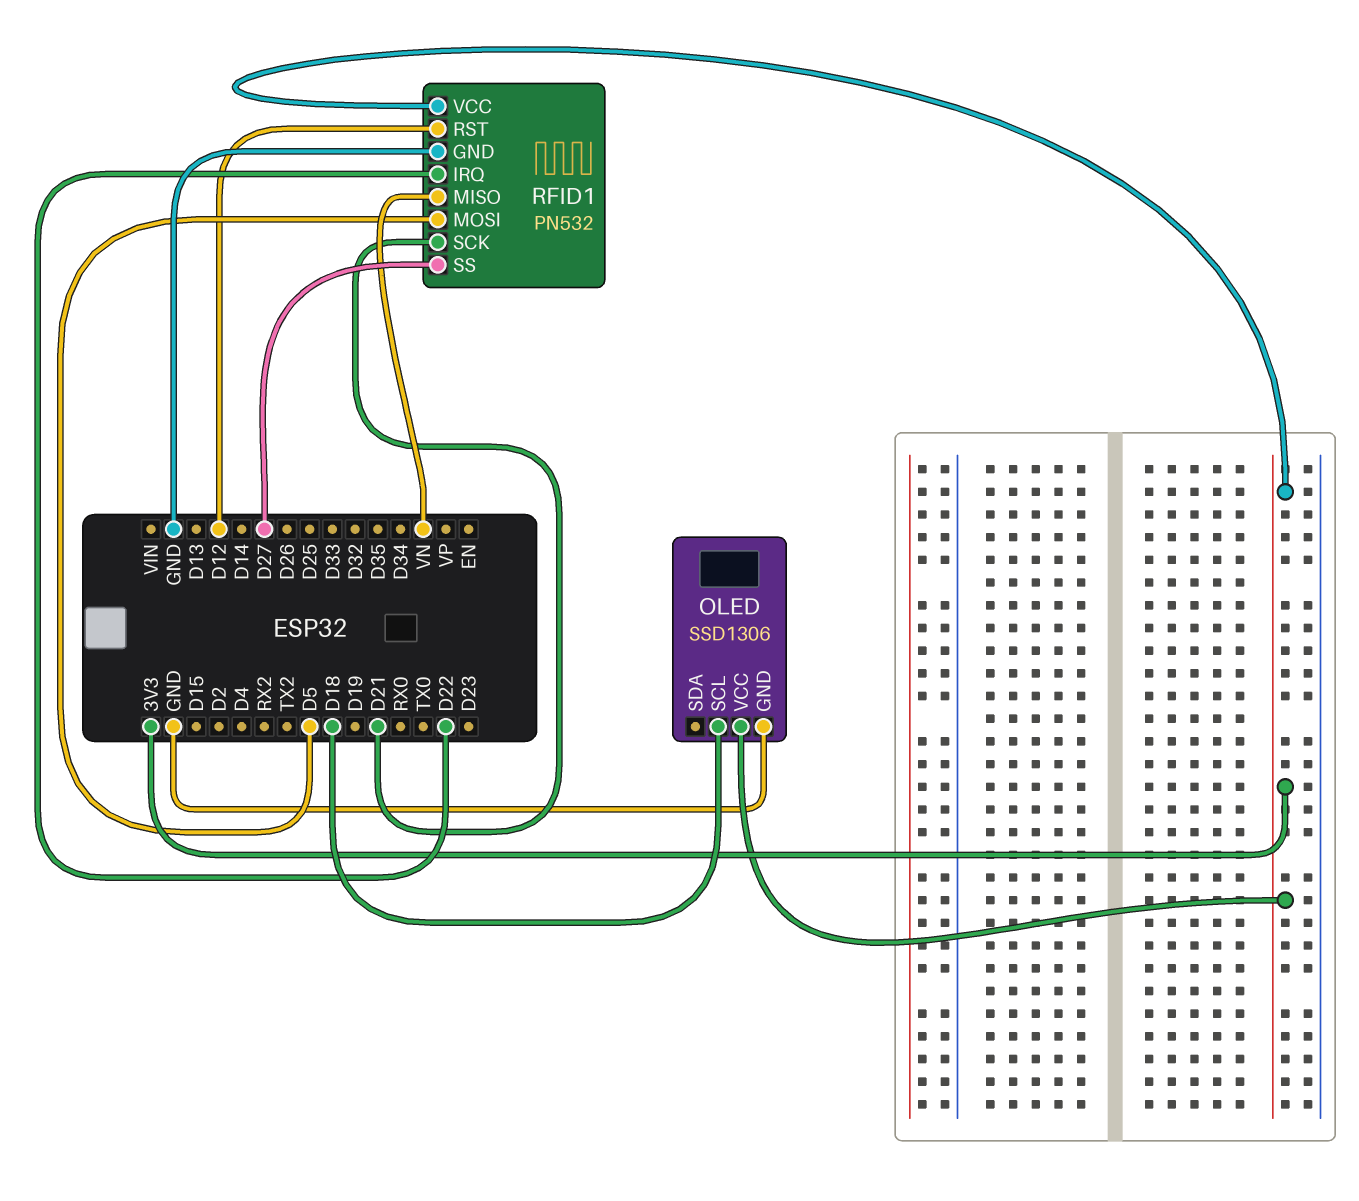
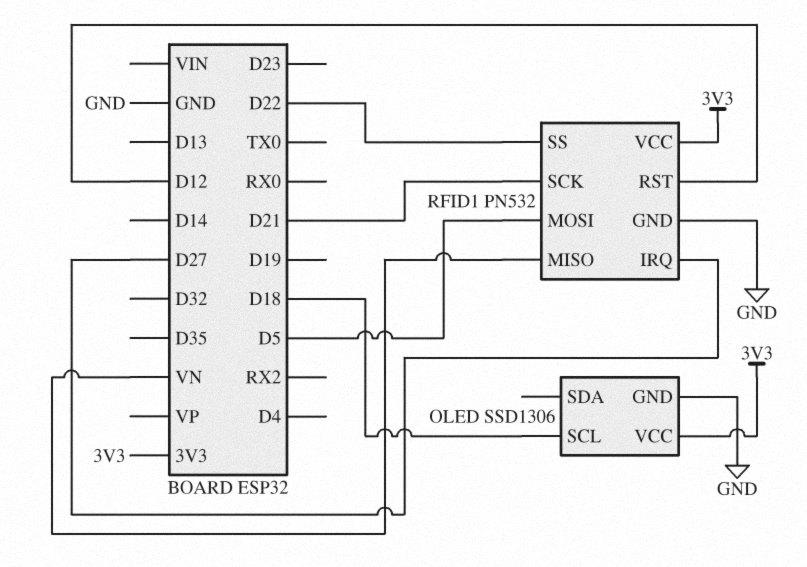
RFID1 pin IRQ: D22 -> D27
RFID1 pin SS: D27 -> D22

